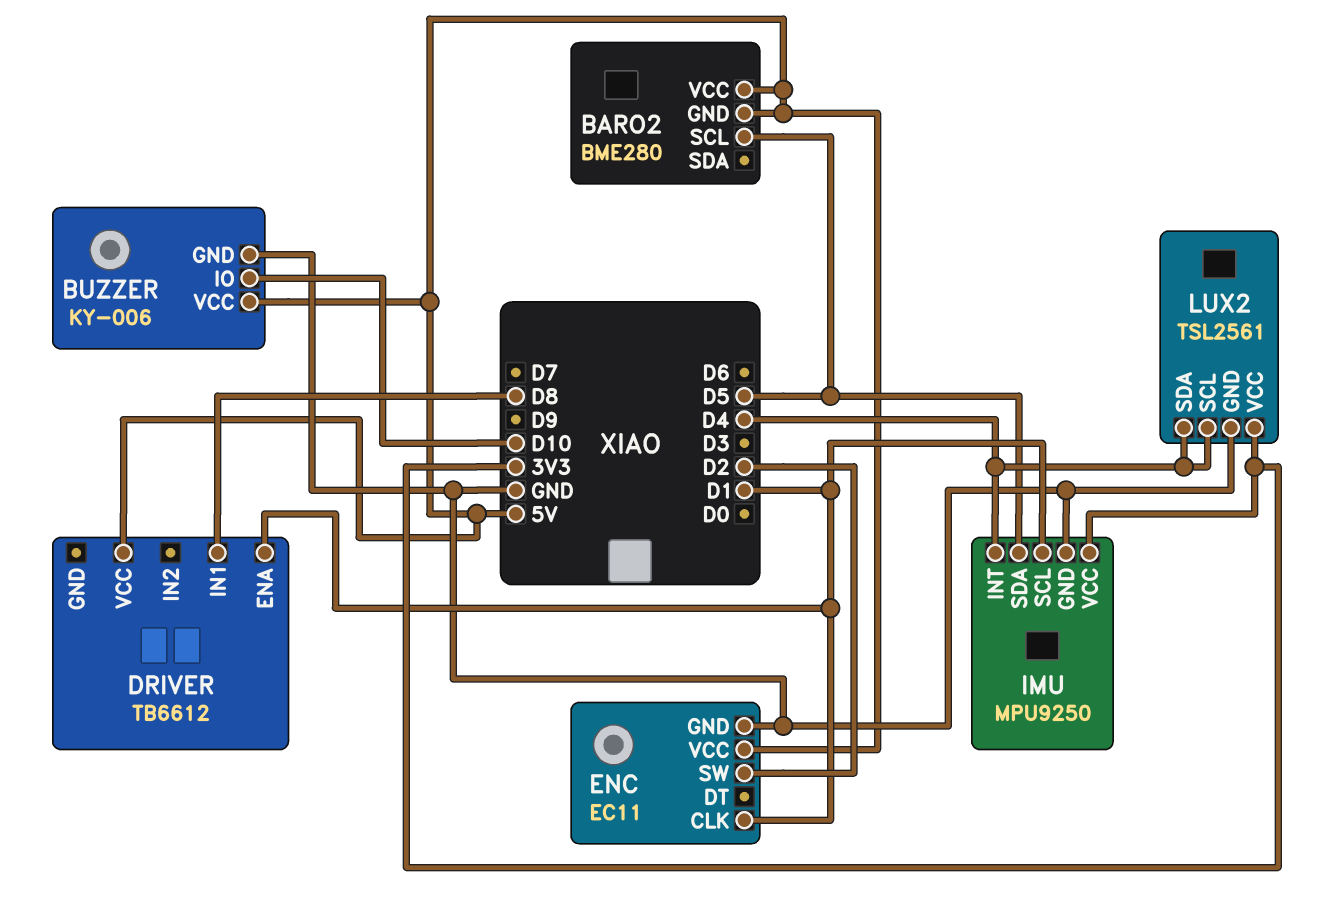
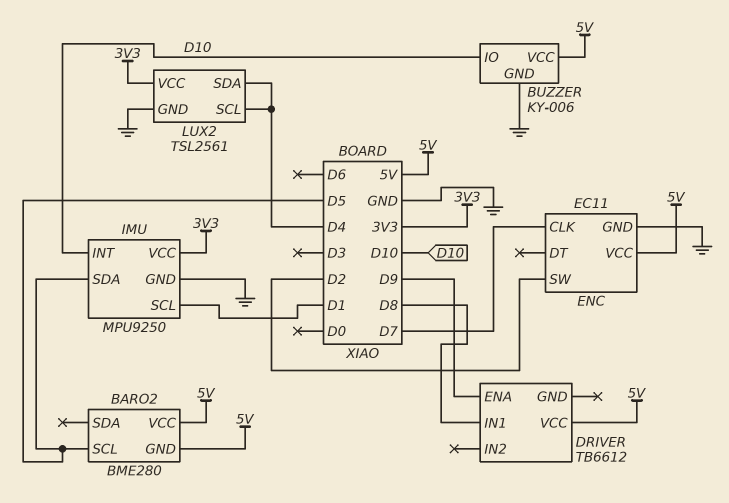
DRIVER pin ENA: D1 -> D9
ENC pin CLK: D1 -> D7
IMU pin INT: D4 -> D10

